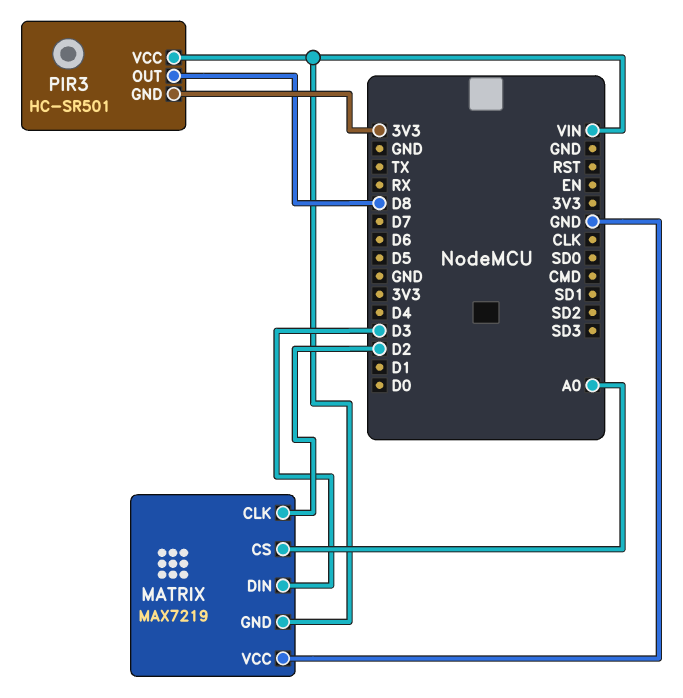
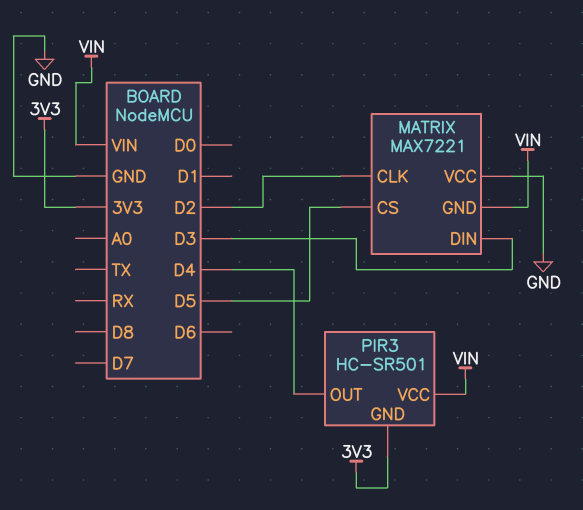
MATRIX: MAX7219 -> MAX7221
MATRIX pin CS: A0 -> D5
PIR3 pin OUT: D8 -> D4

